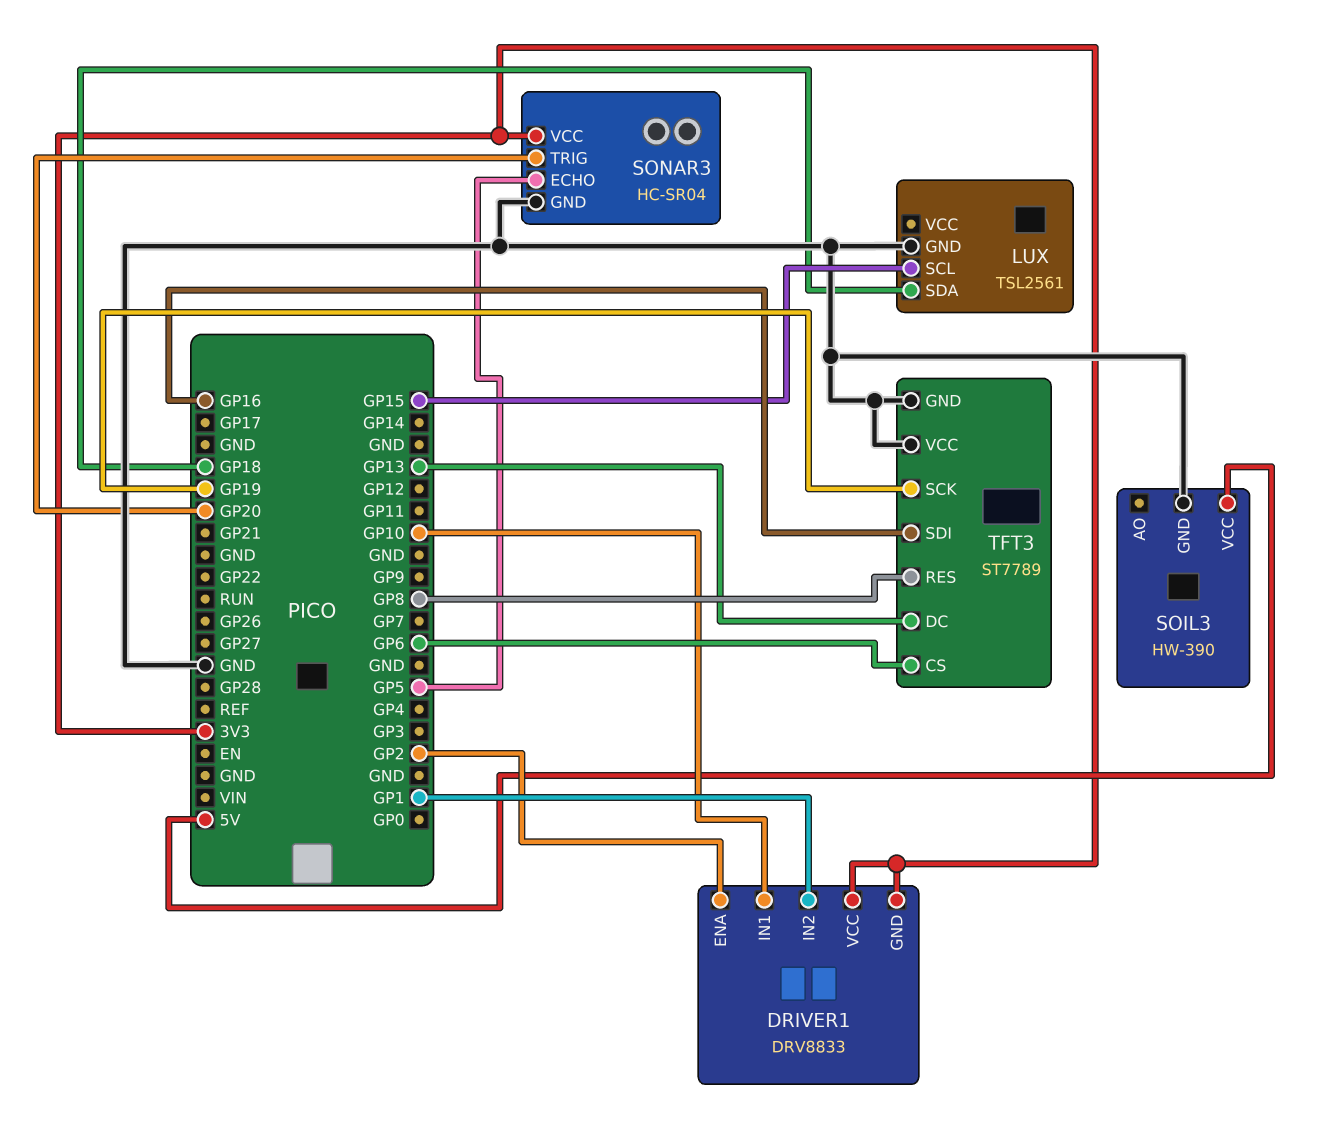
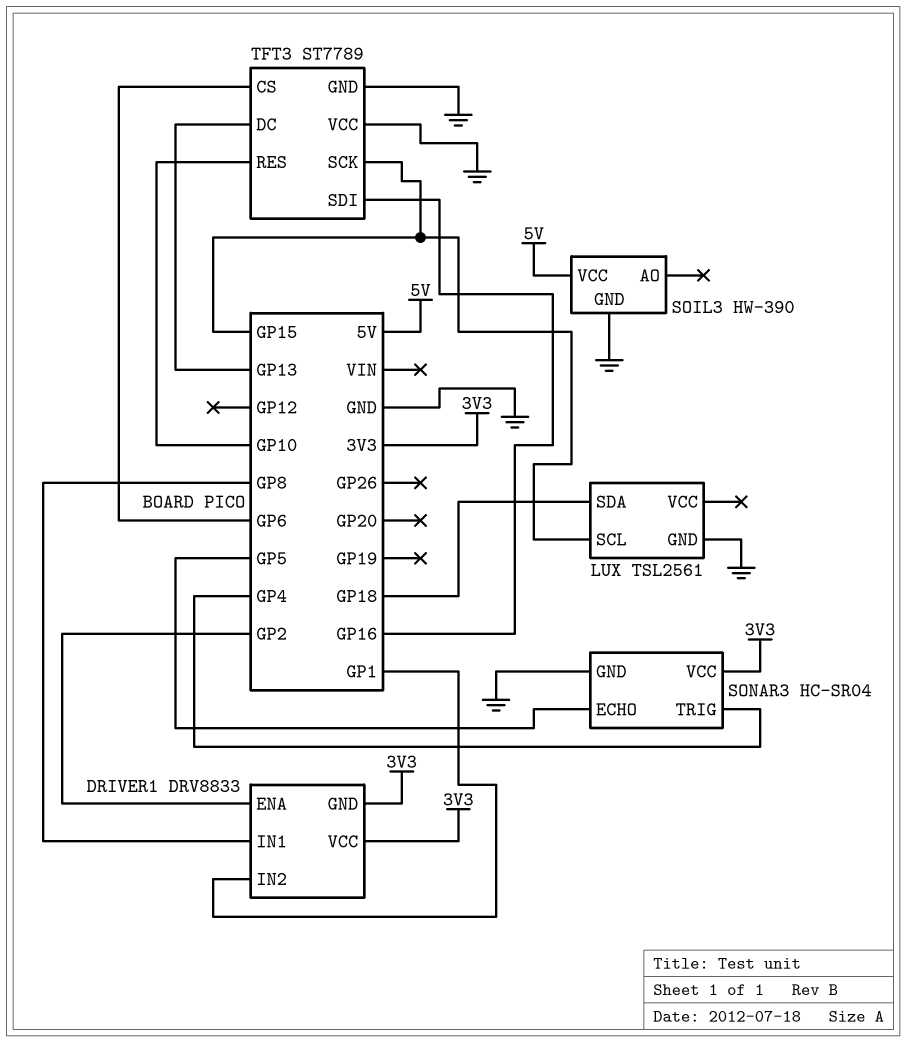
DRIVER1 pin IN1: GP10 -> GP8
SONAR3 pin TRIG: GP20 -> GP4
TFT3 pin RES: GP8 -> GP10
TFT3 pin SCK: GP19 -> GP15

